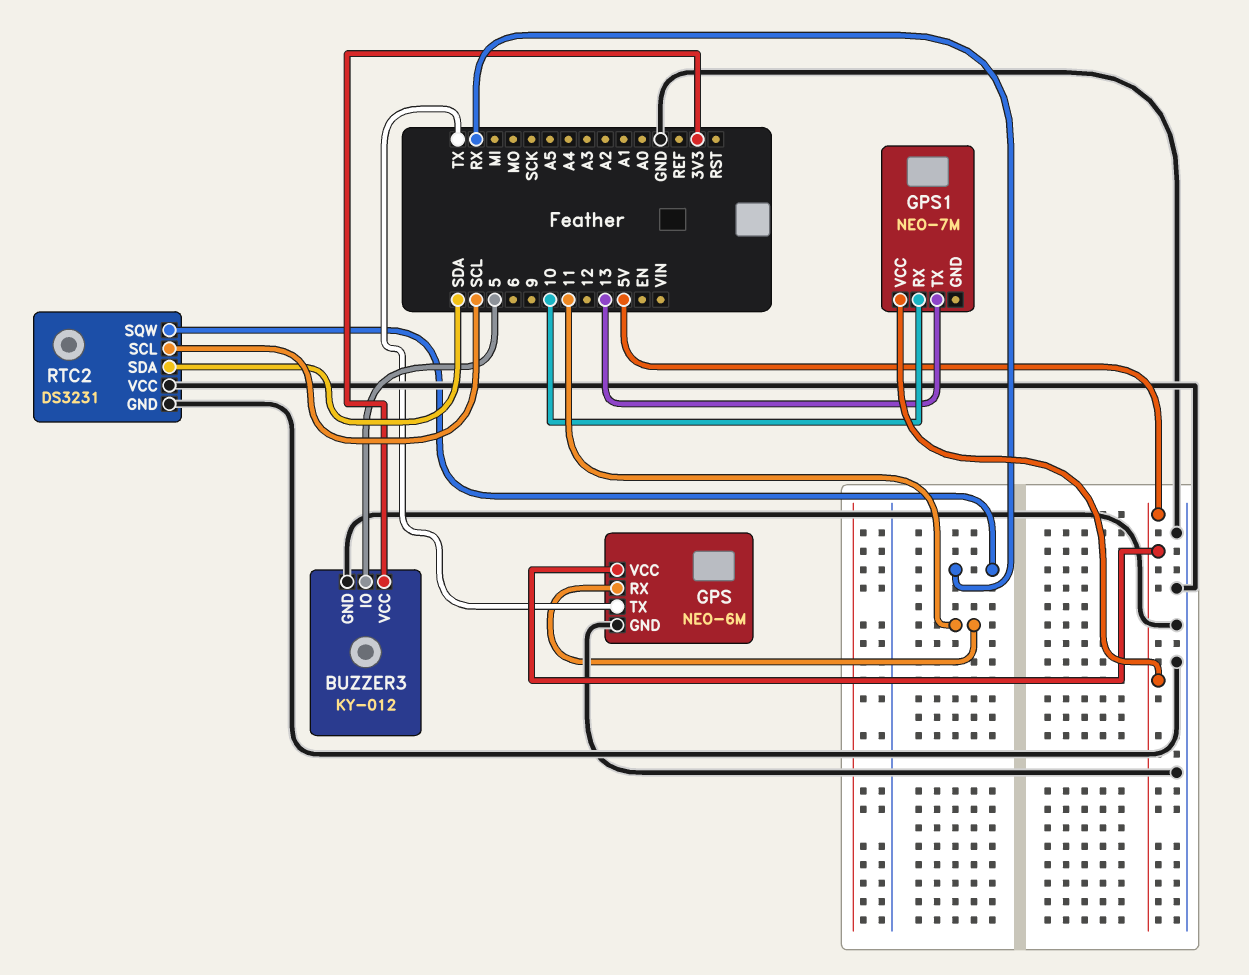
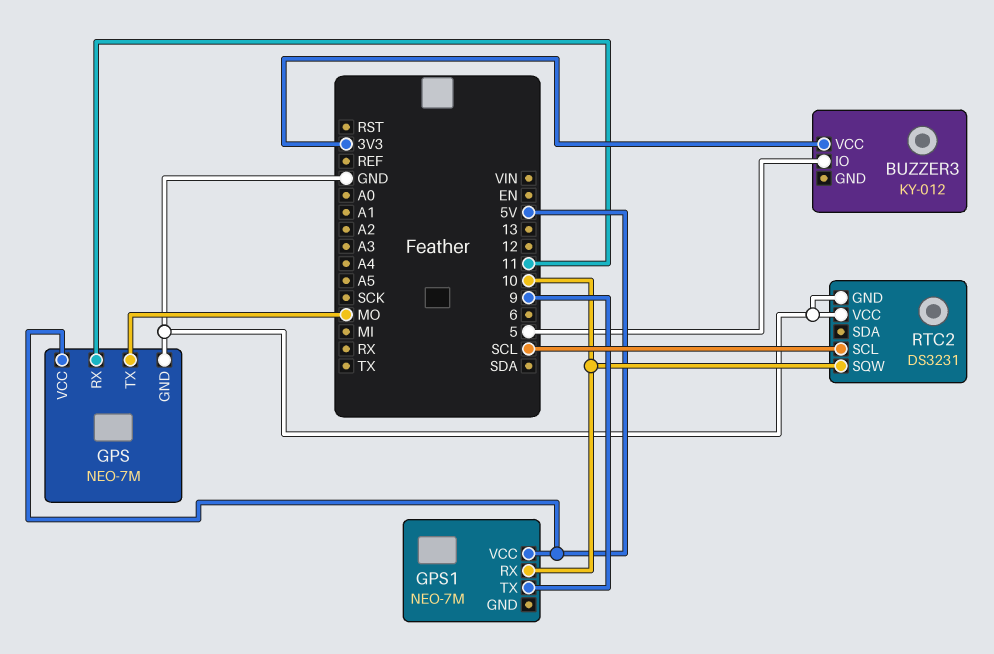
BUZZER3 pin GND: GND -> none
GPS: NEO-6M -> NEO-7M
GPS pin TX: TX -> MO
GPS1 pin TX: 13 -> 9
RTC2 pin SDA: SDA -> none
RTC2 pin SQW: RX -> 10

